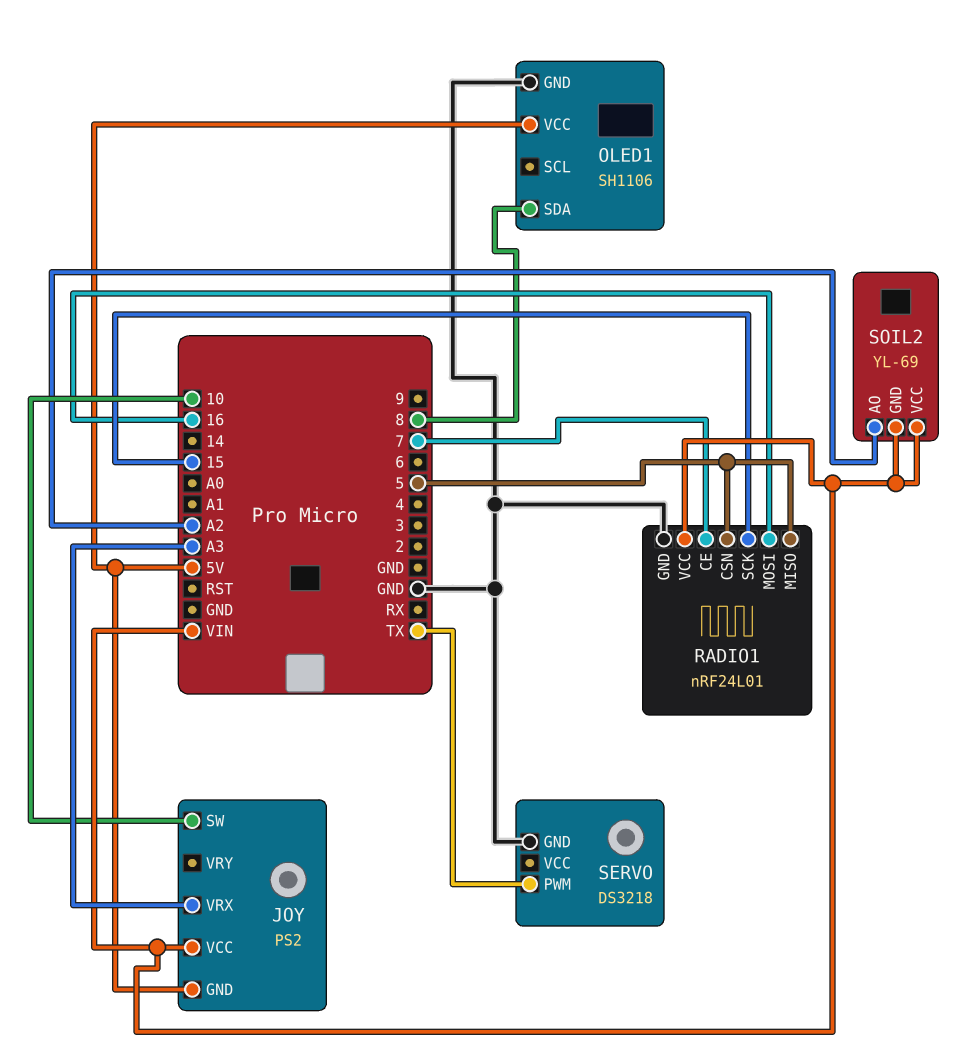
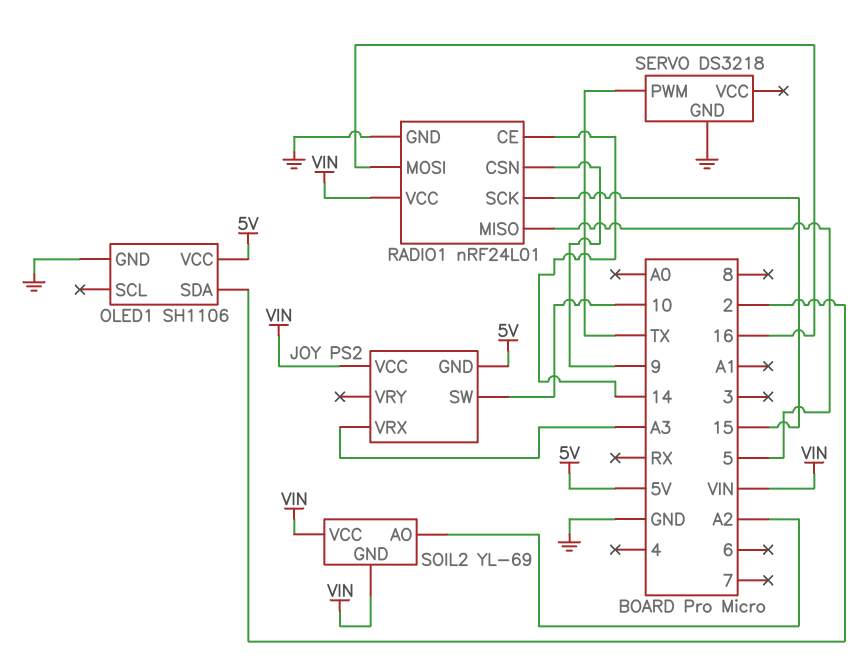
OLED1 pin SDA: 8 -> 2
RADIO1 pin CE: 7 -> 14
RADIO1 pin CSN: 5 -> 9

